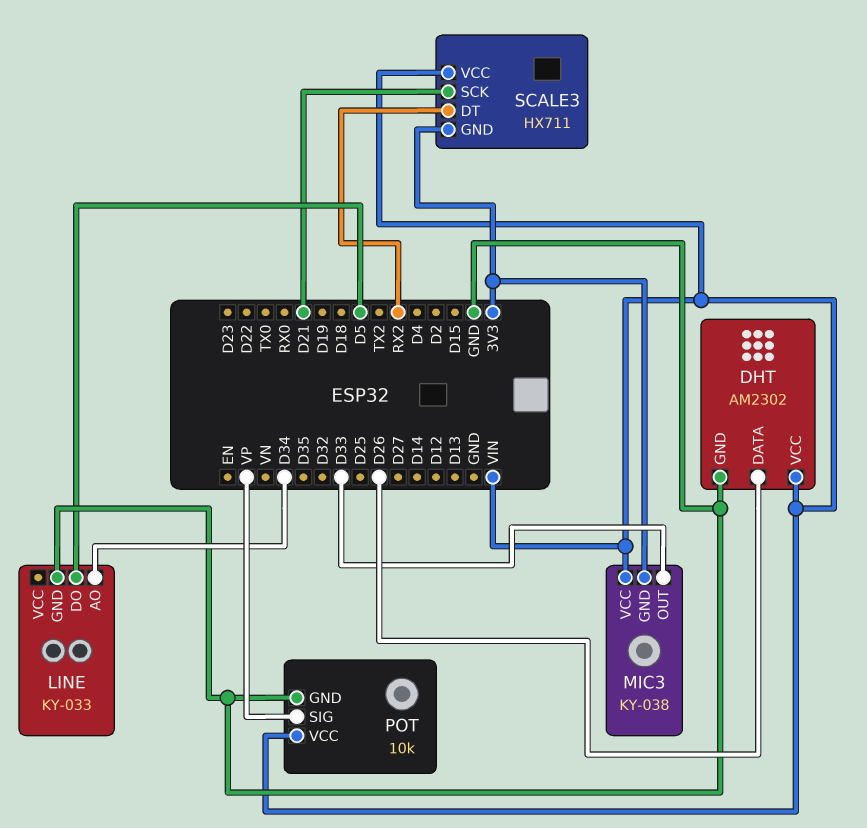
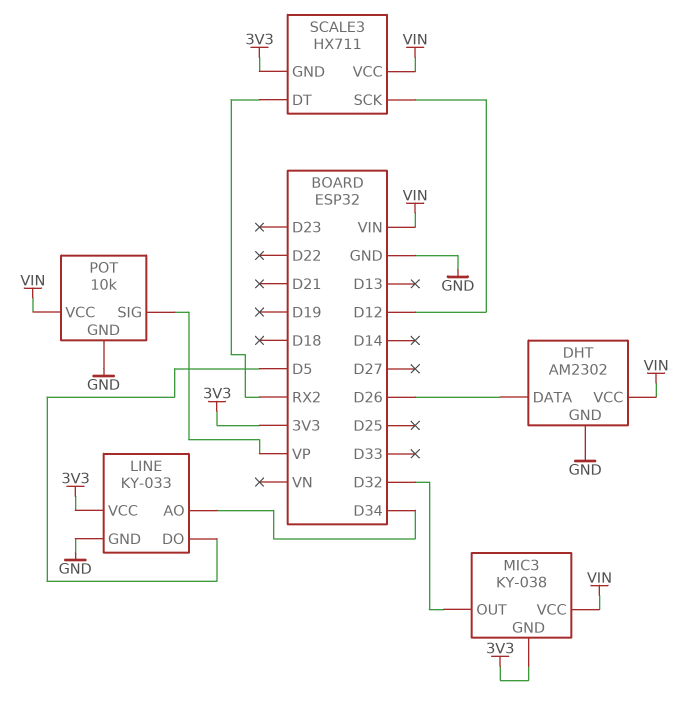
LINE pin VCC: none -> 3V3
MIC3 pin OUT: D33 -> D32
SCALE3 pin SCK: D21 -> D12

